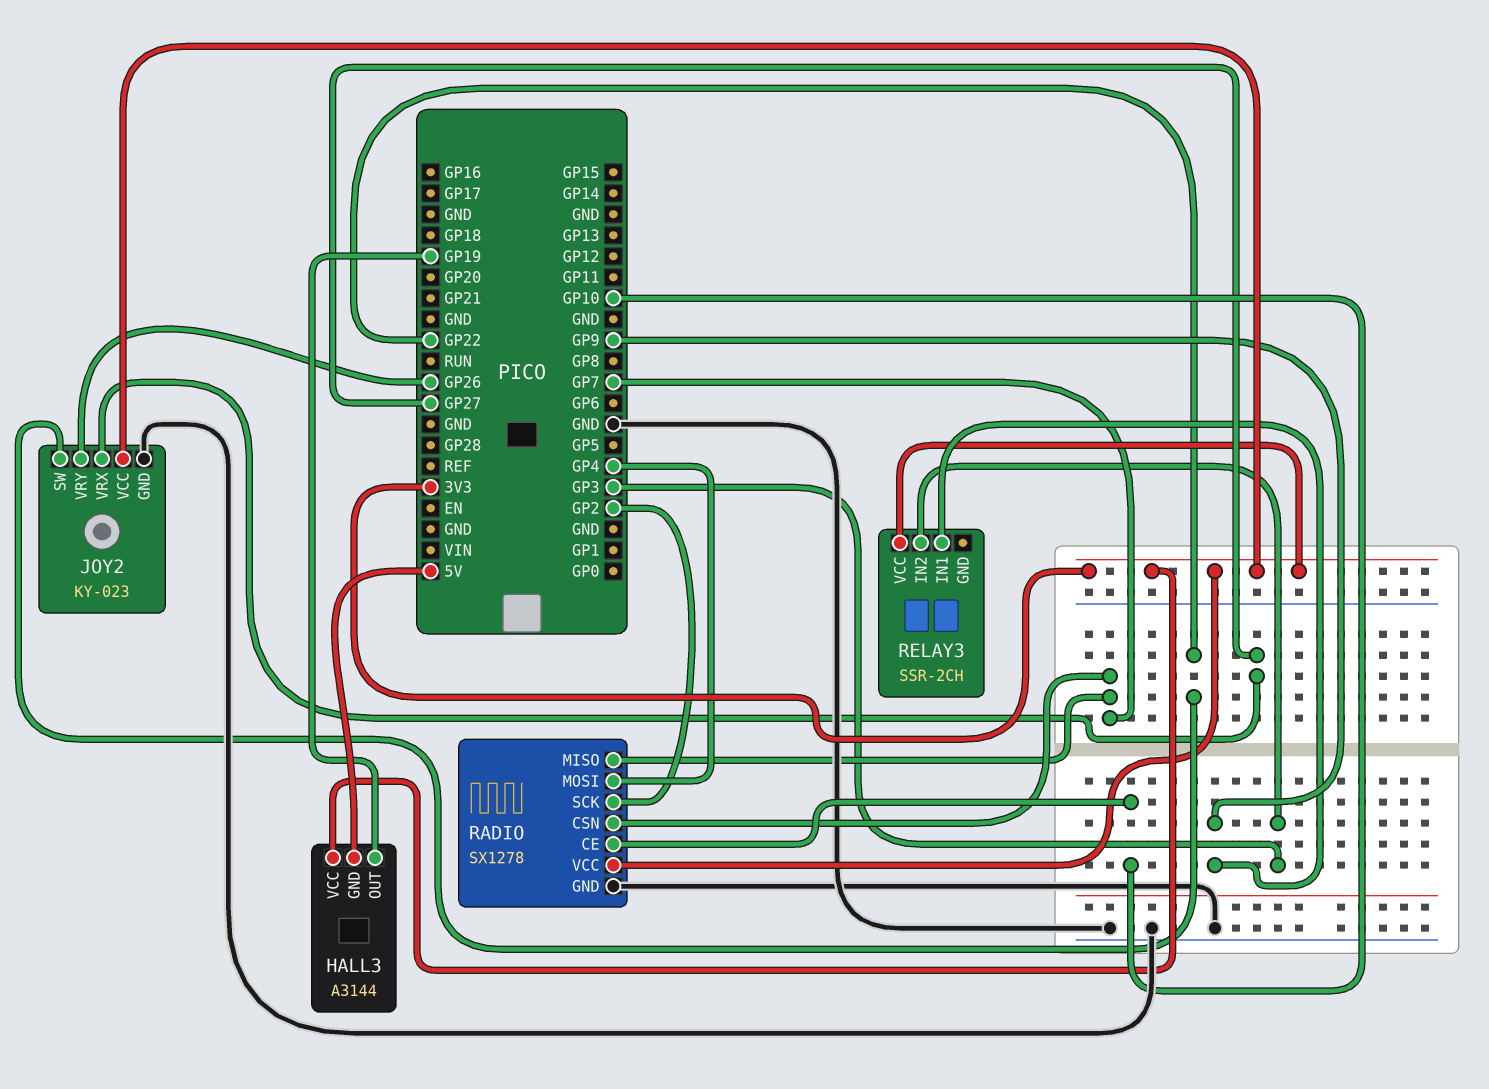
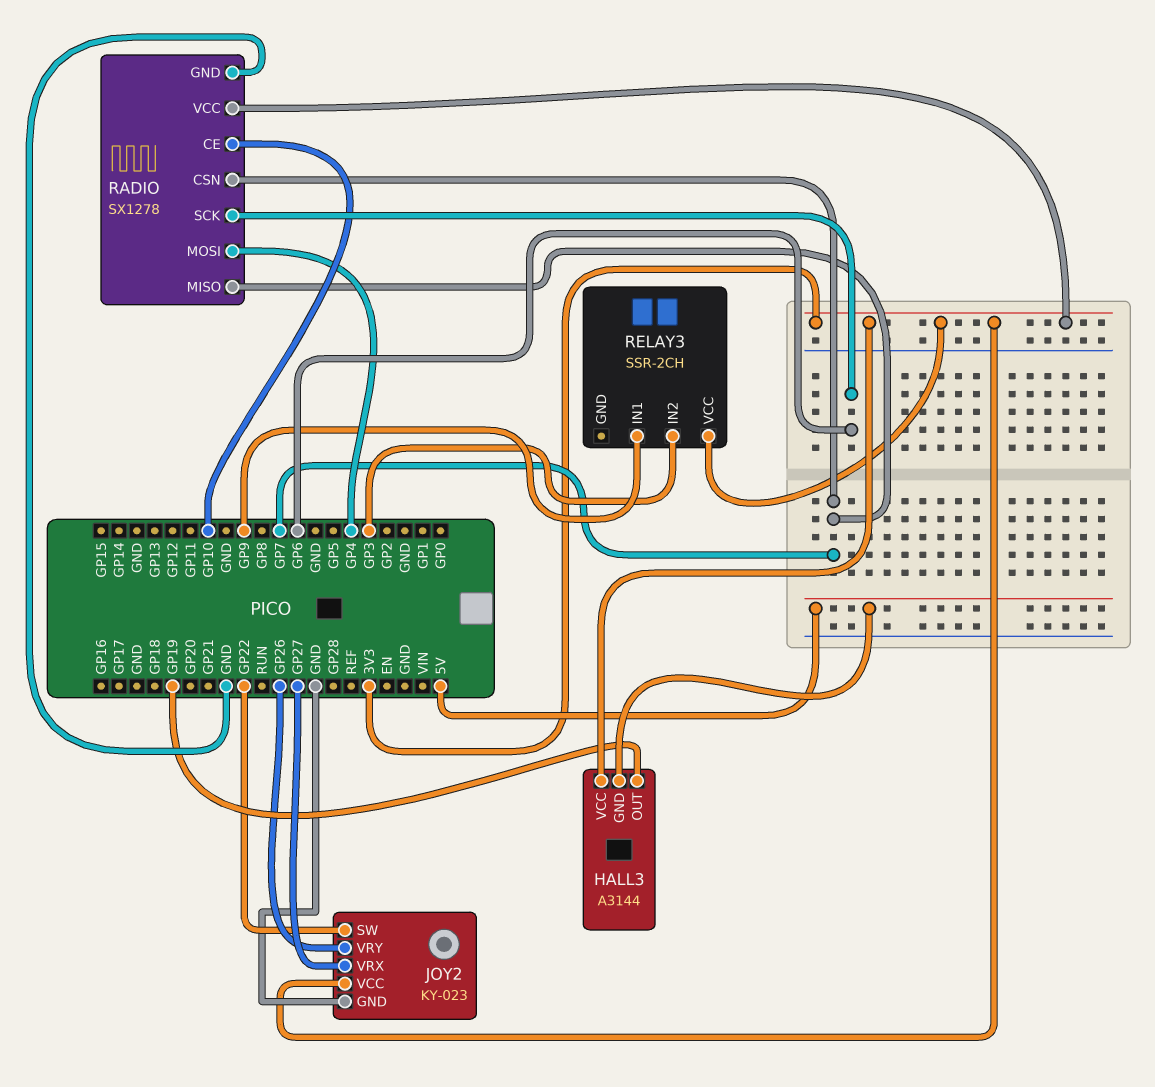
RADIO pin SCK: GP2 -> GP6

